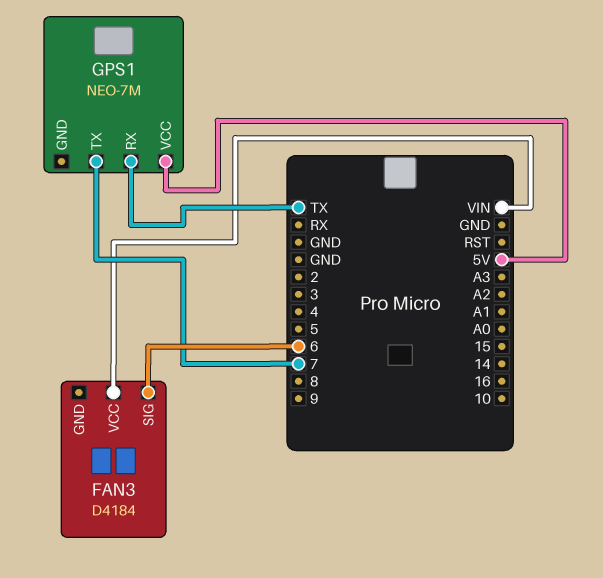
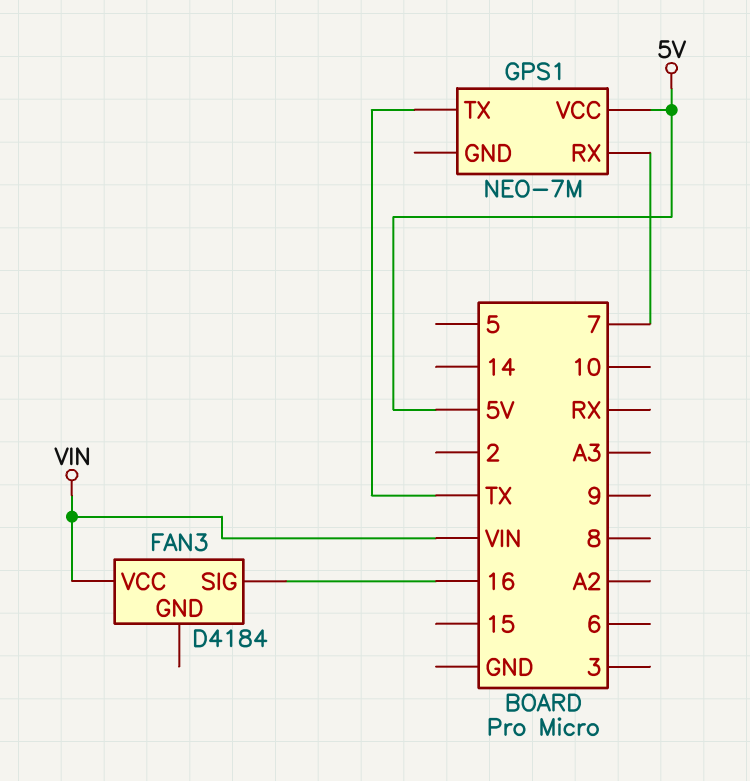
FAN3 pin SIG: 6 -> 16
GPS1 pin RX: TX -> 7
GPS1 pin TX: 7 -> TX

